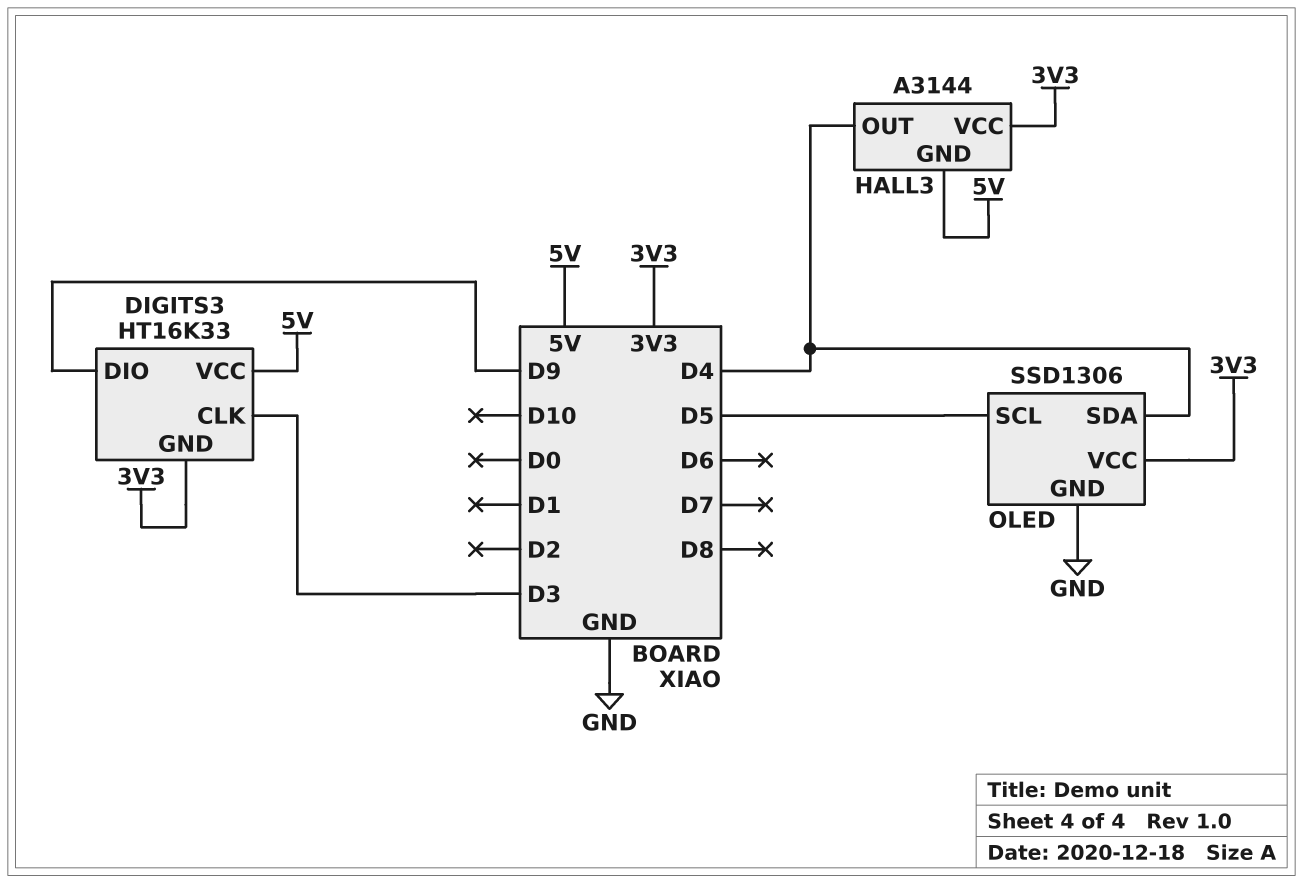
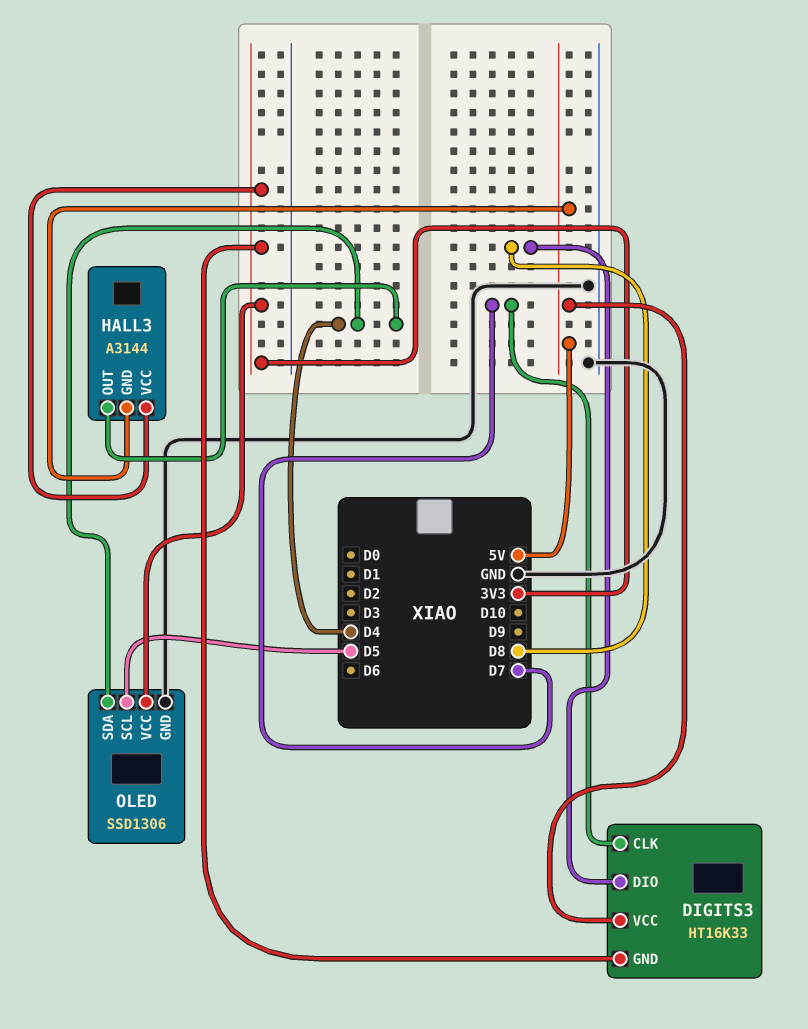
DIGITS3 pin CLK: D3 -> D7
DIGITS3 pin DIO: D9 -> D8

